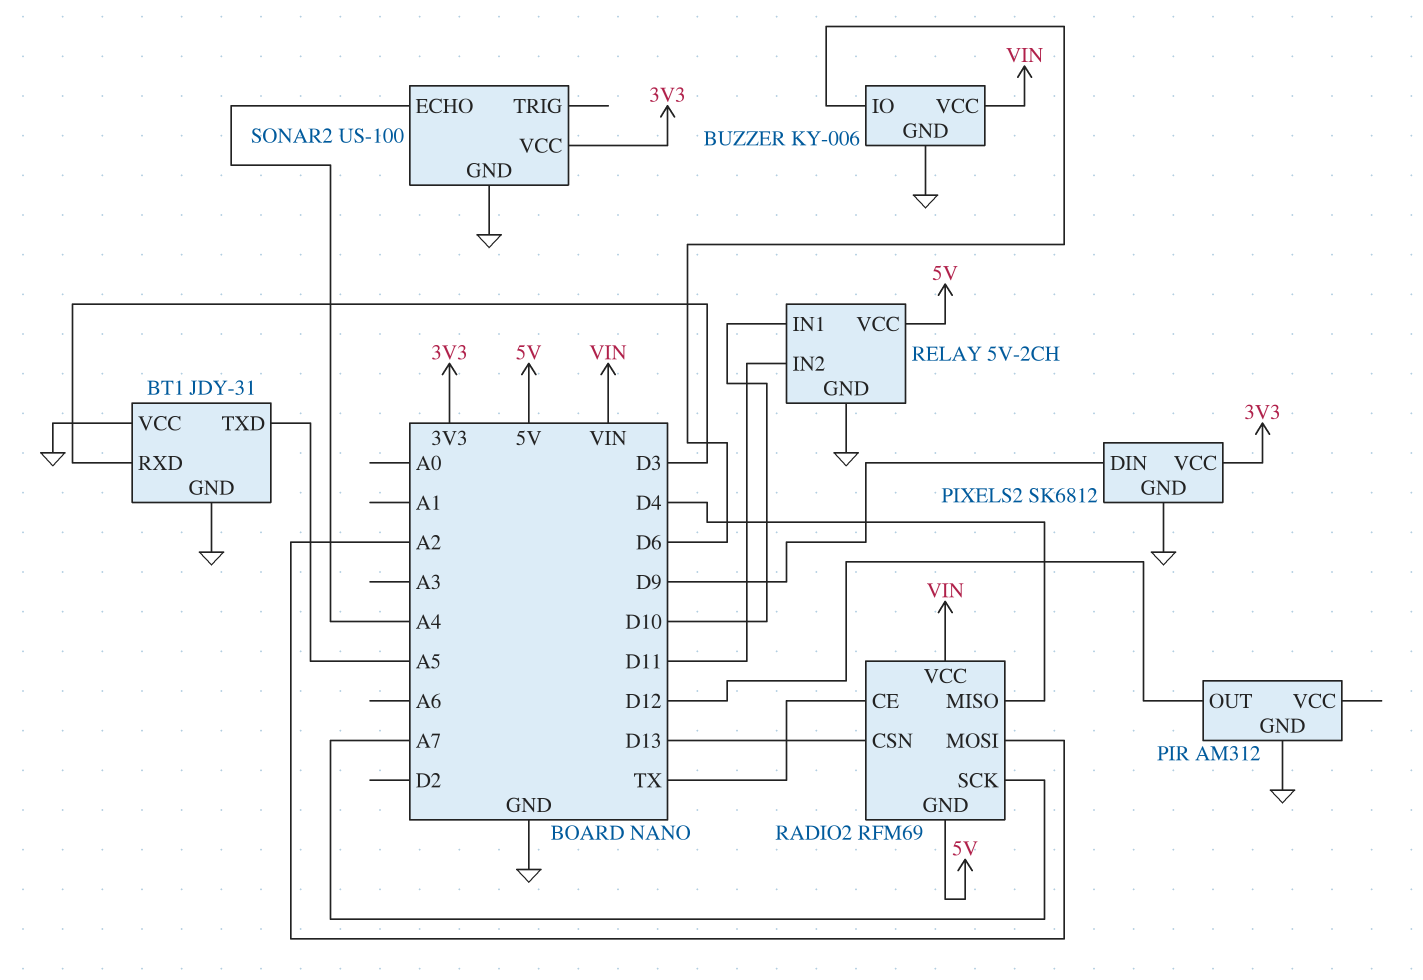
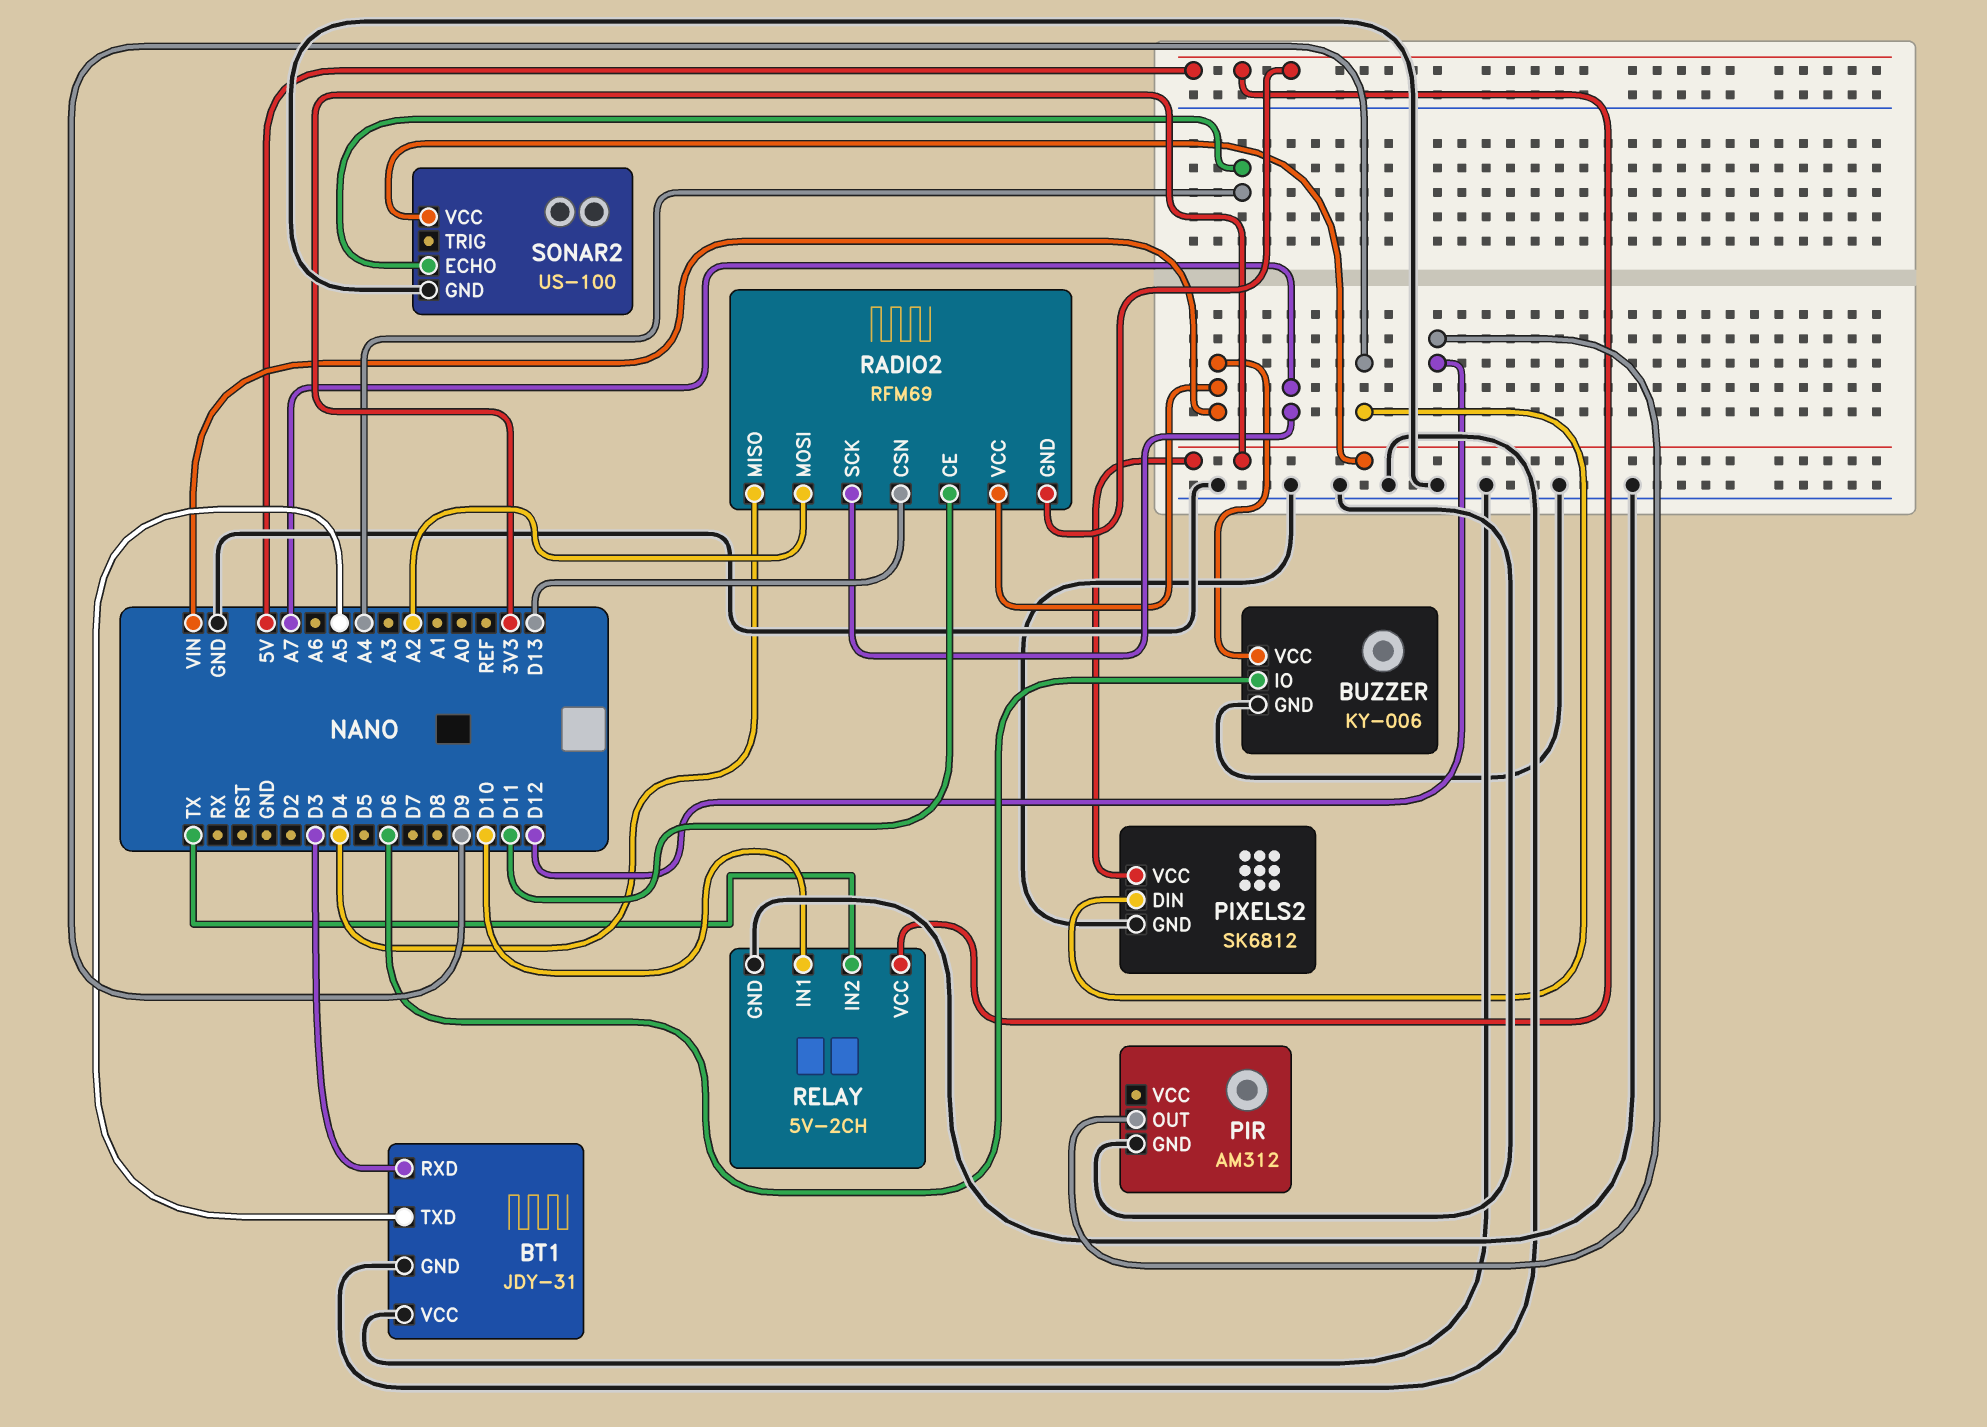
RADIO2 pin CE: TX -> D11
RELAY pin IN2: D11 -> TX

